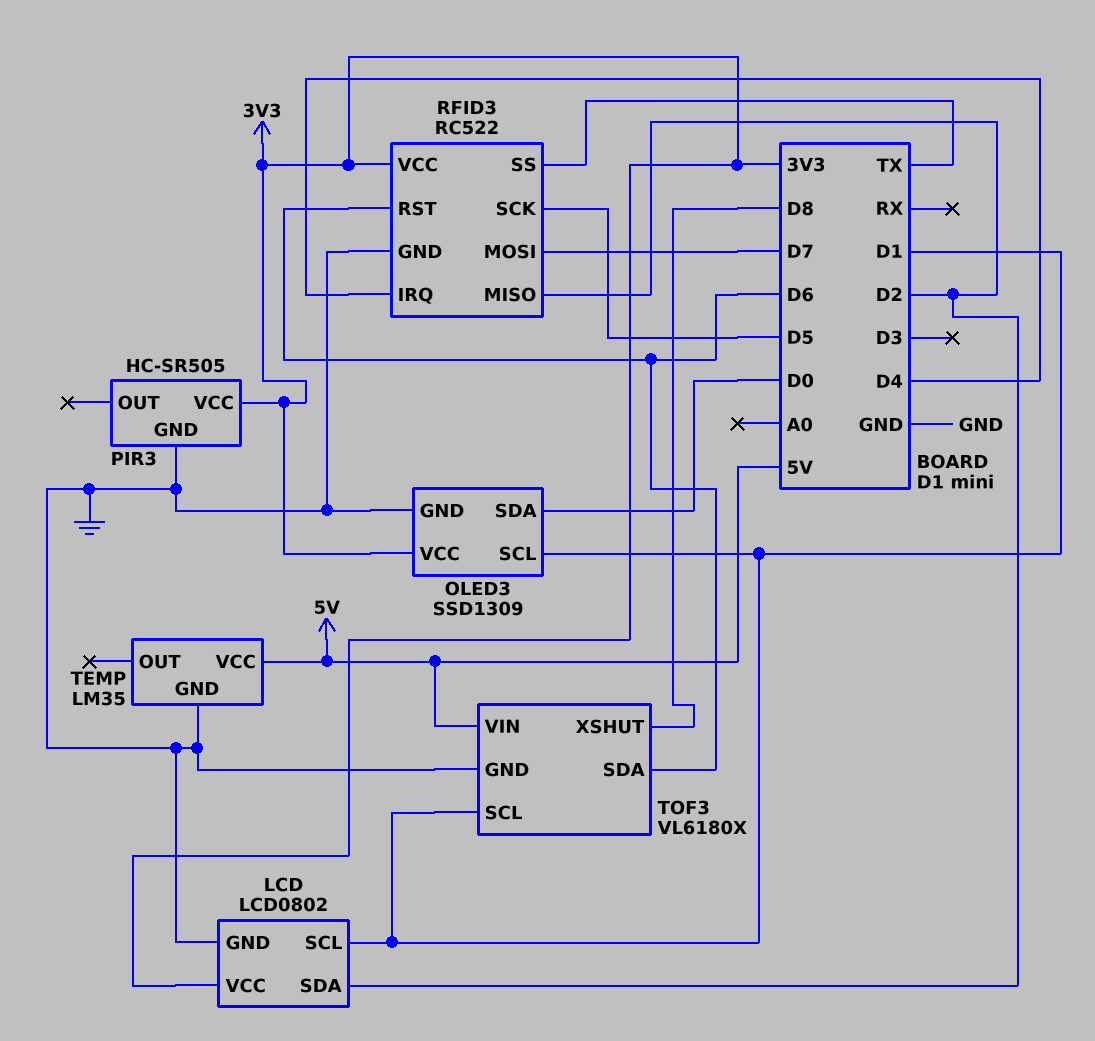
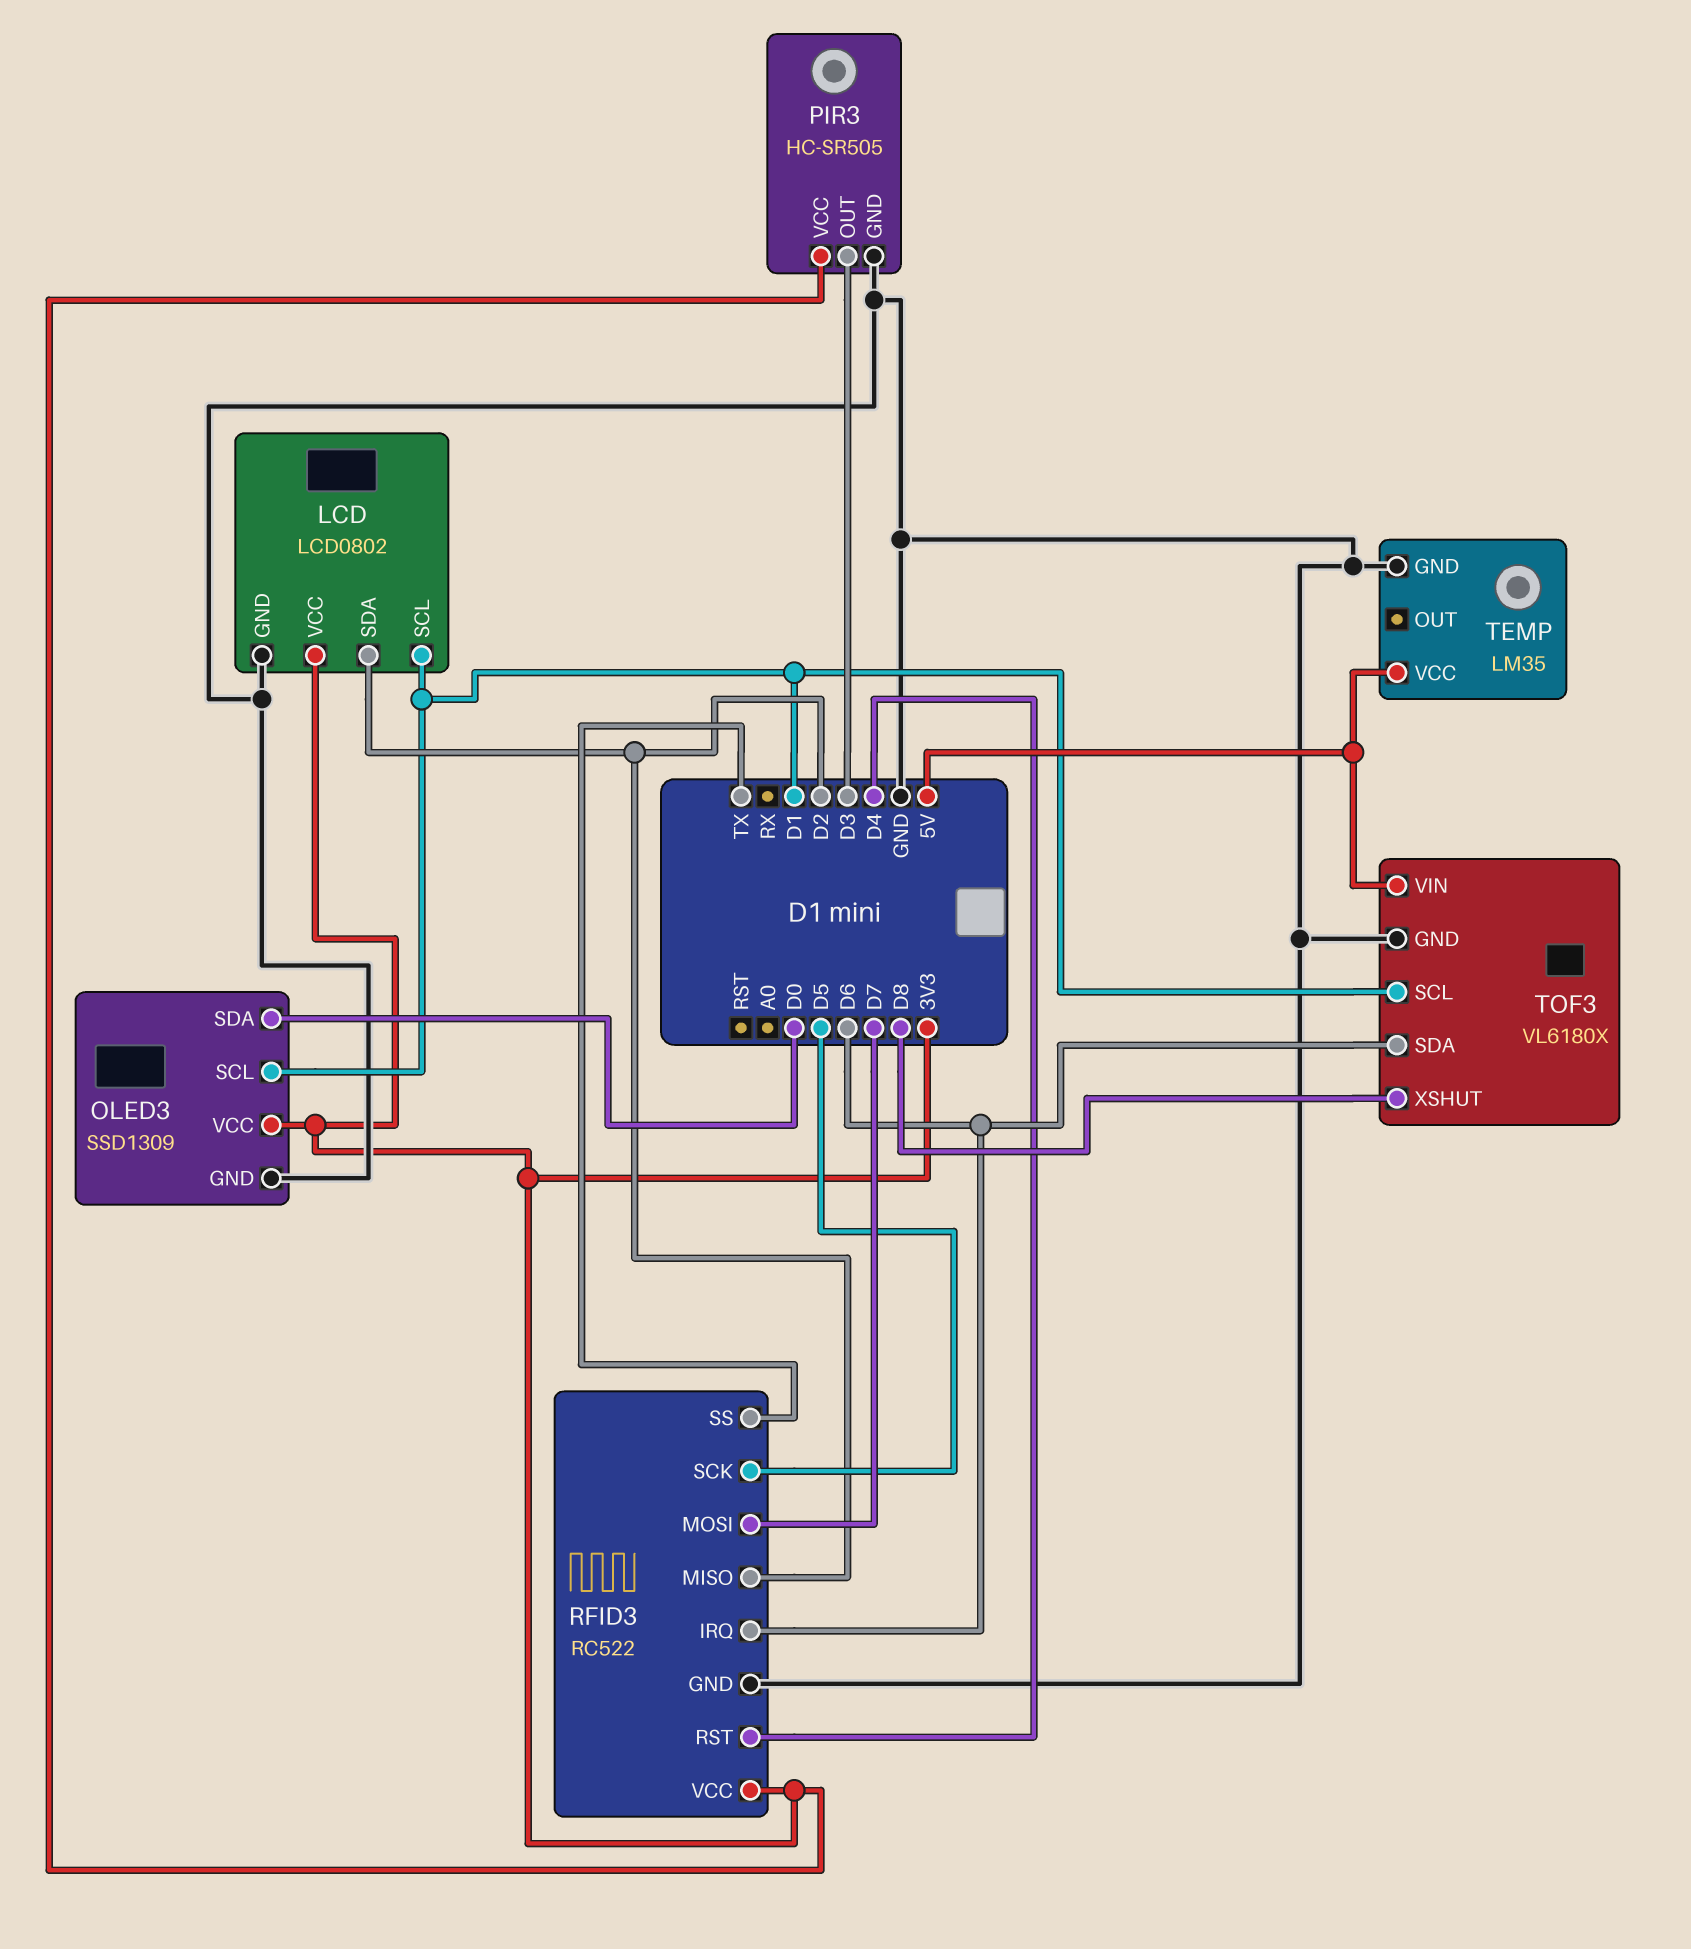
PIR3 pin OUT: none -> D3
RFID3 pin IRQ: D4 -> D6
RFID3 pin RST: D6 -> D4

